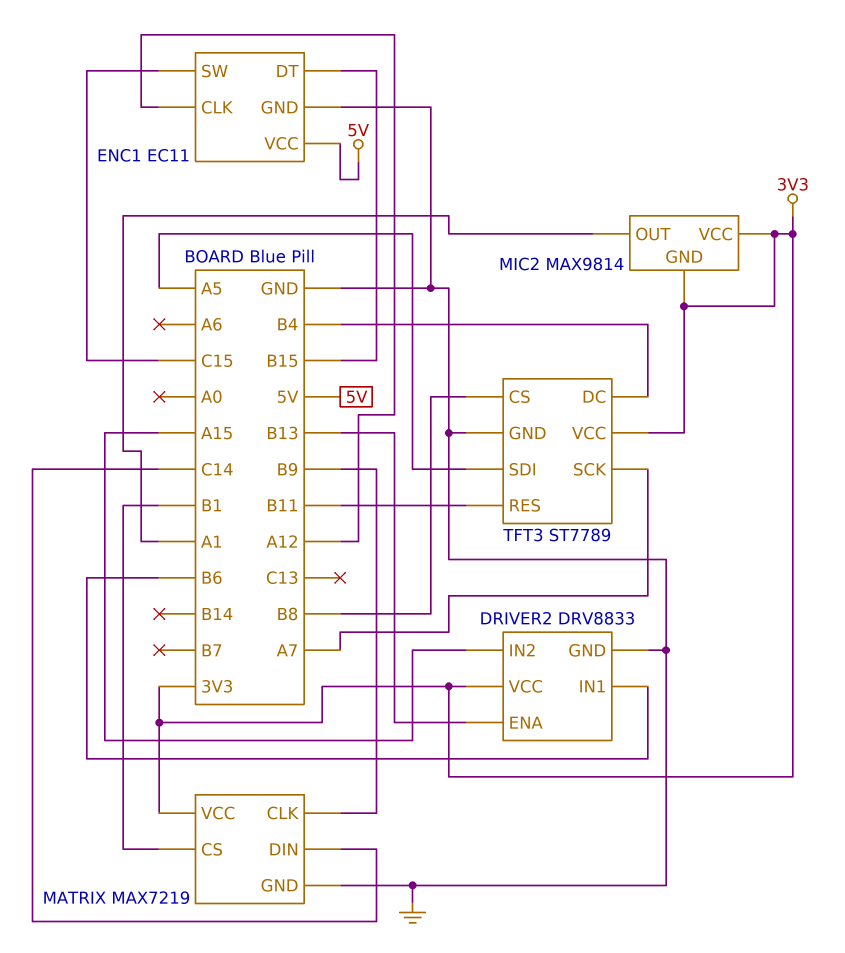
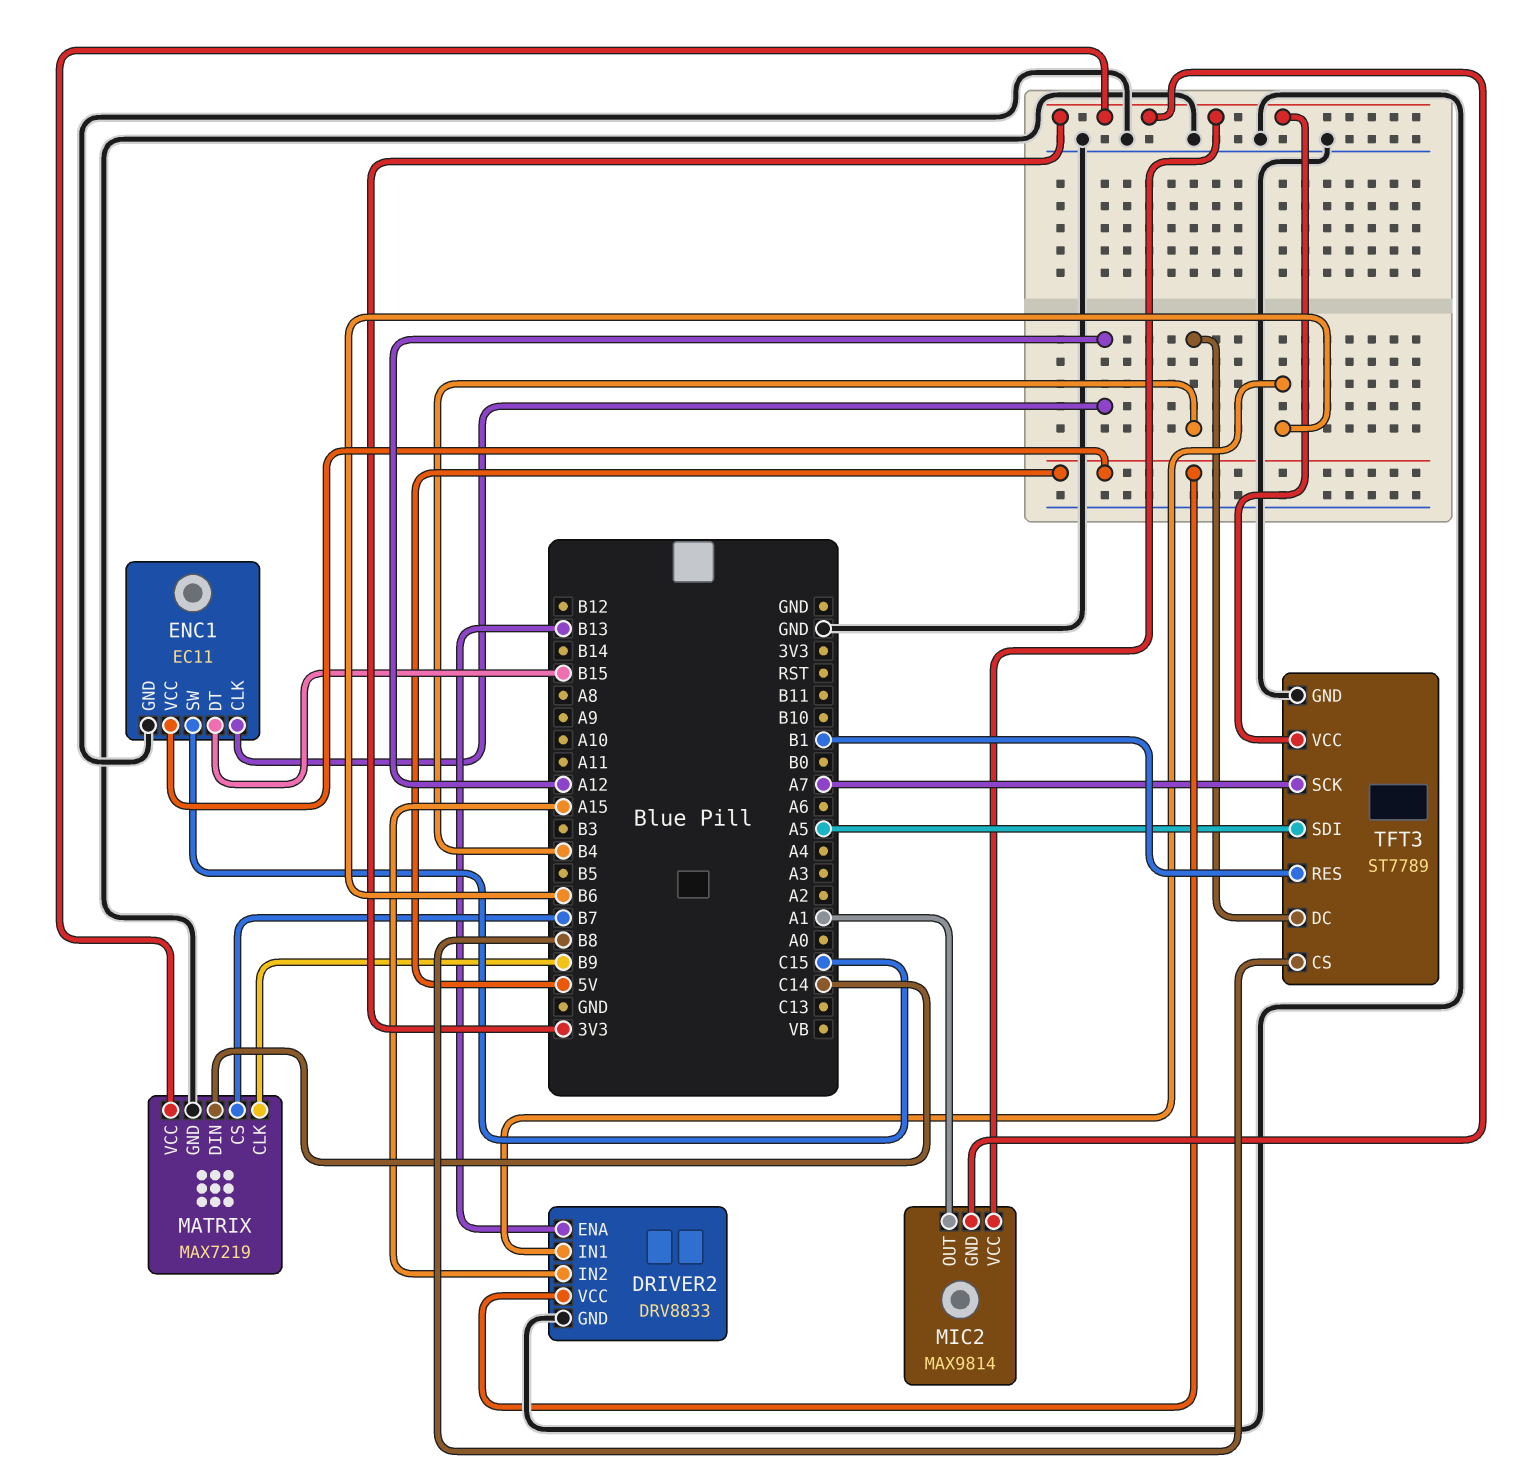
DRIVER2 pin VCC: 3V3 -> 5V
MATRIX pin CS: B1 -> B7
TFT3 pin RES: B11 -> B1

